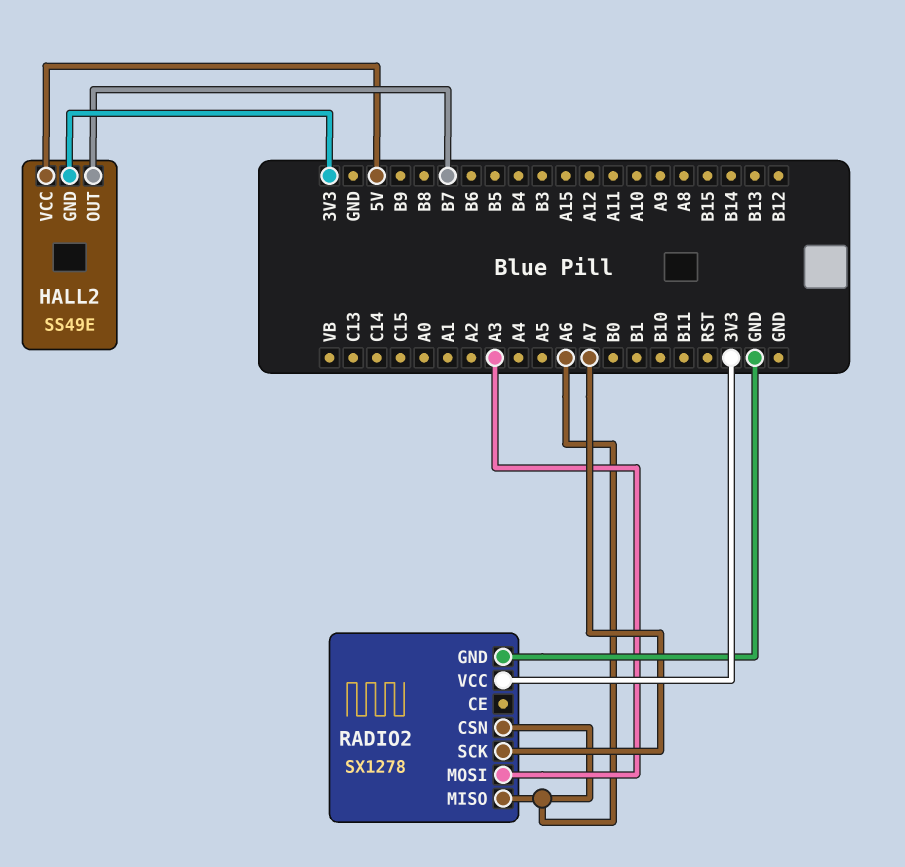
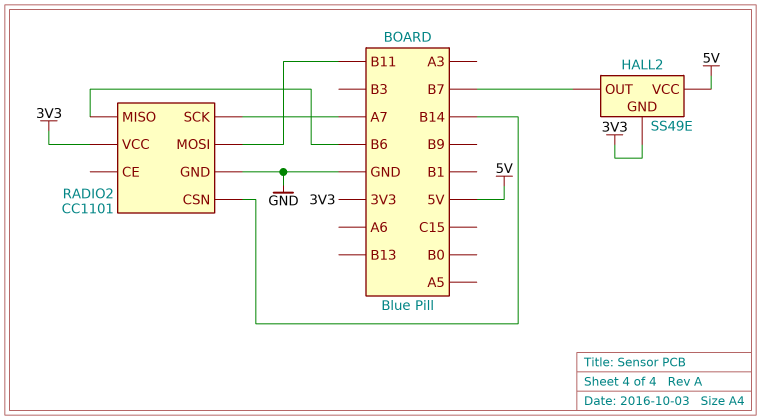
RADIO2: SX1278 -> CC1101
RADIO2 pin CSN: A6 -> B14
RADIO2 pin MISO: A6 -> B6
RADIO2 pin MOSI: A3 -> B11

